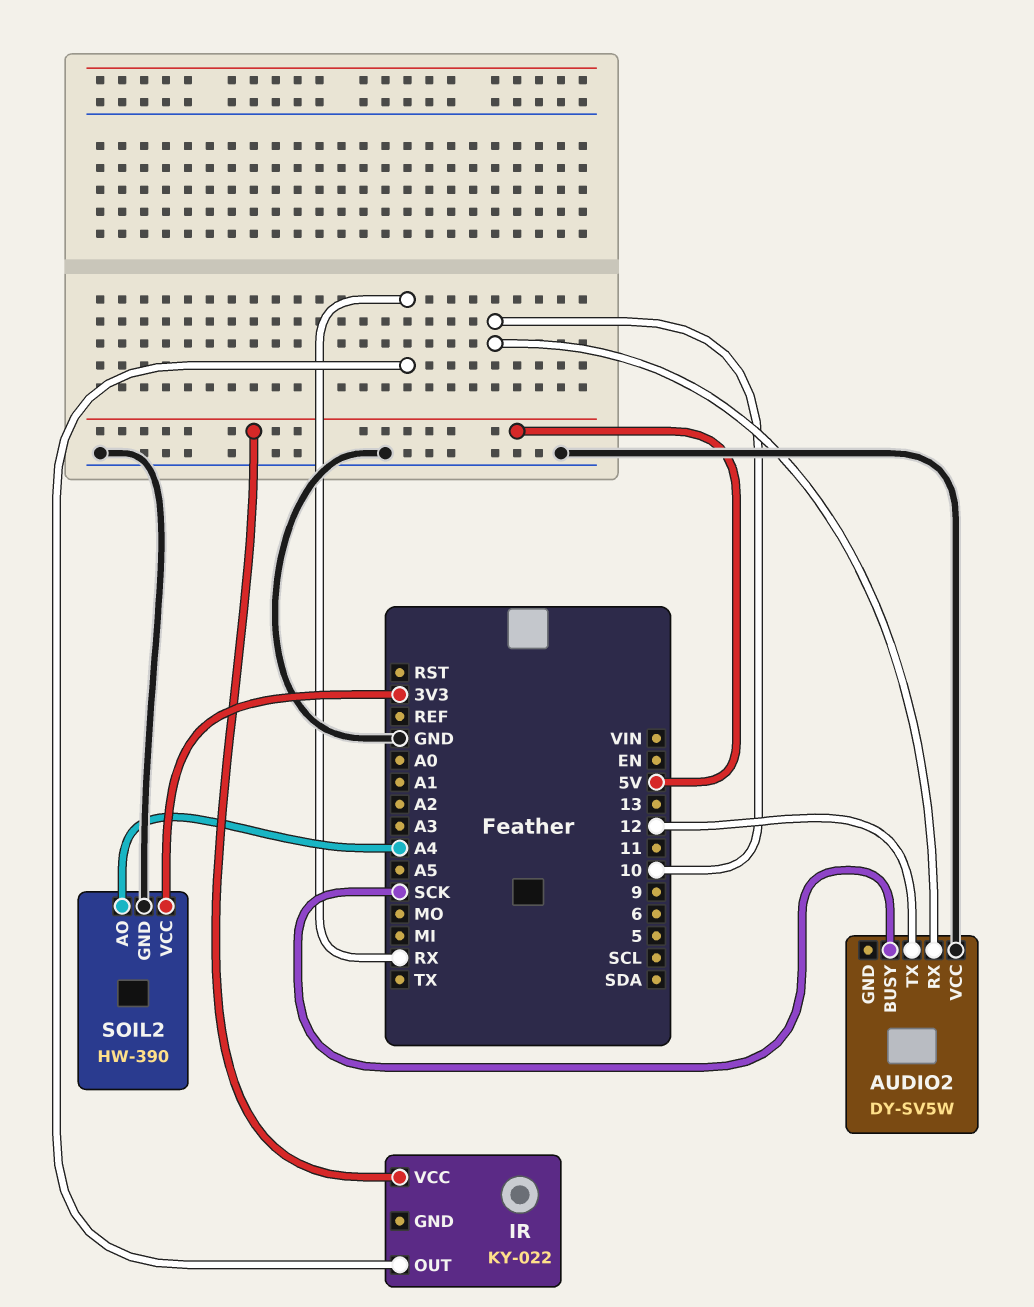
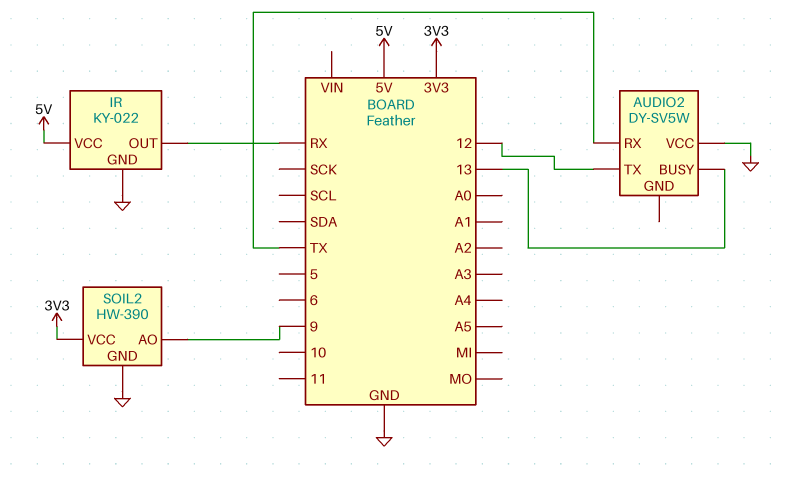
AUDIO2 pin BUSY: SCK -> 13
AUDIO2 pin RX: 10 -> TX
IR pin GND: none -> GND
SOIL2 pin AO: A4 -> 9

